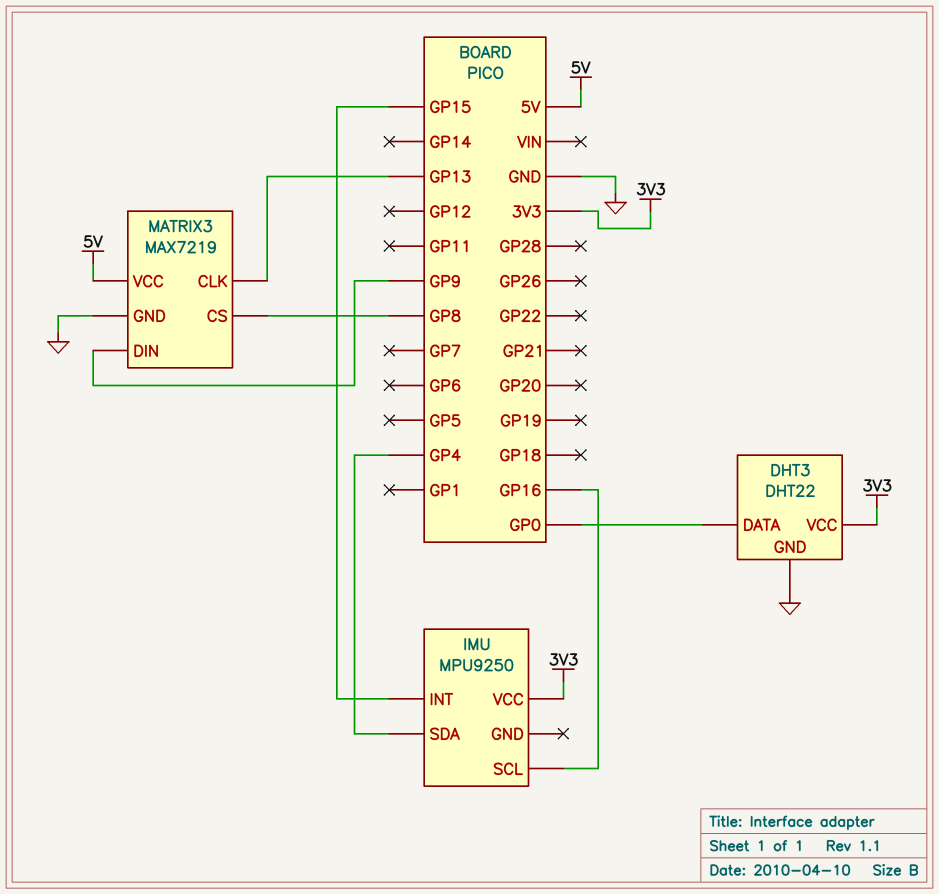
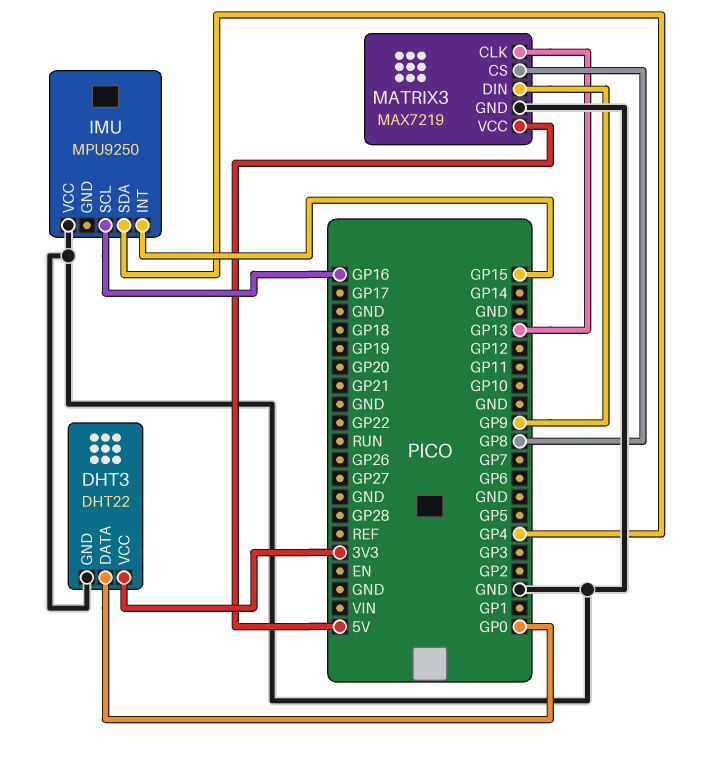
IMU pin VCC: 3V3 -> GND

